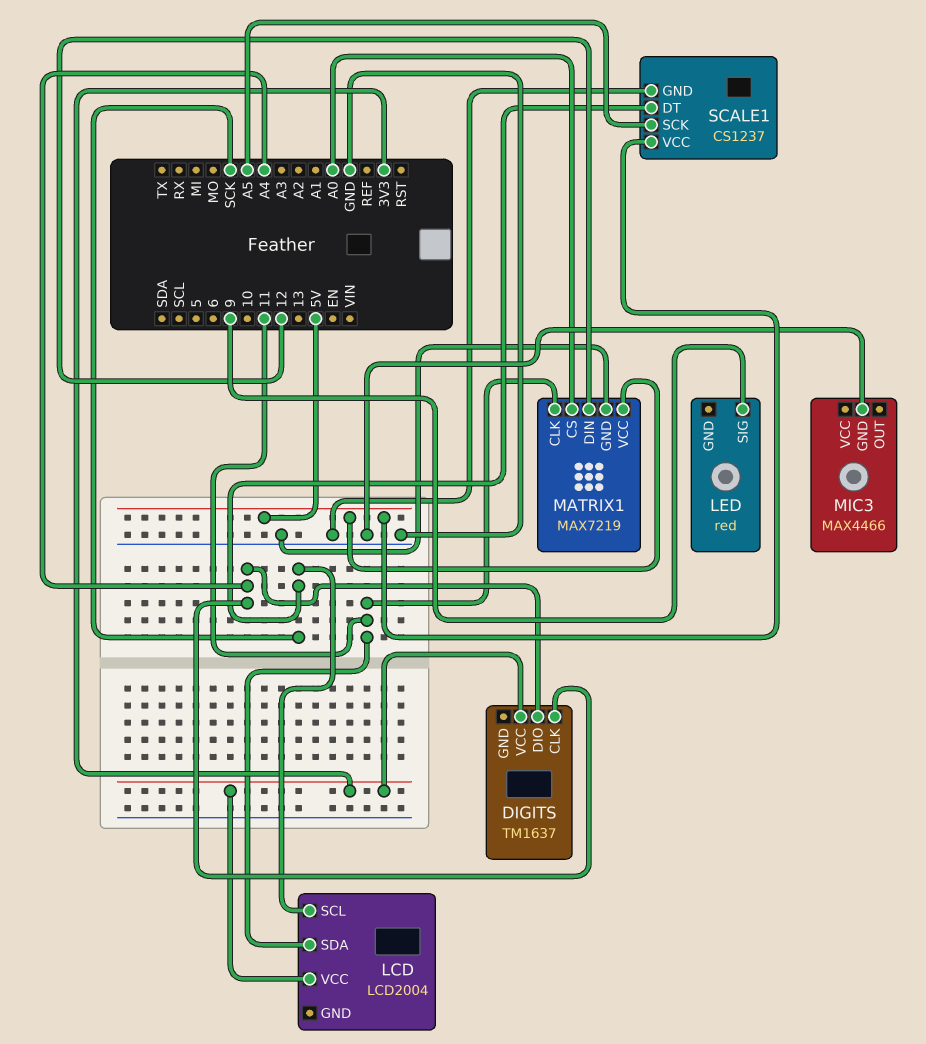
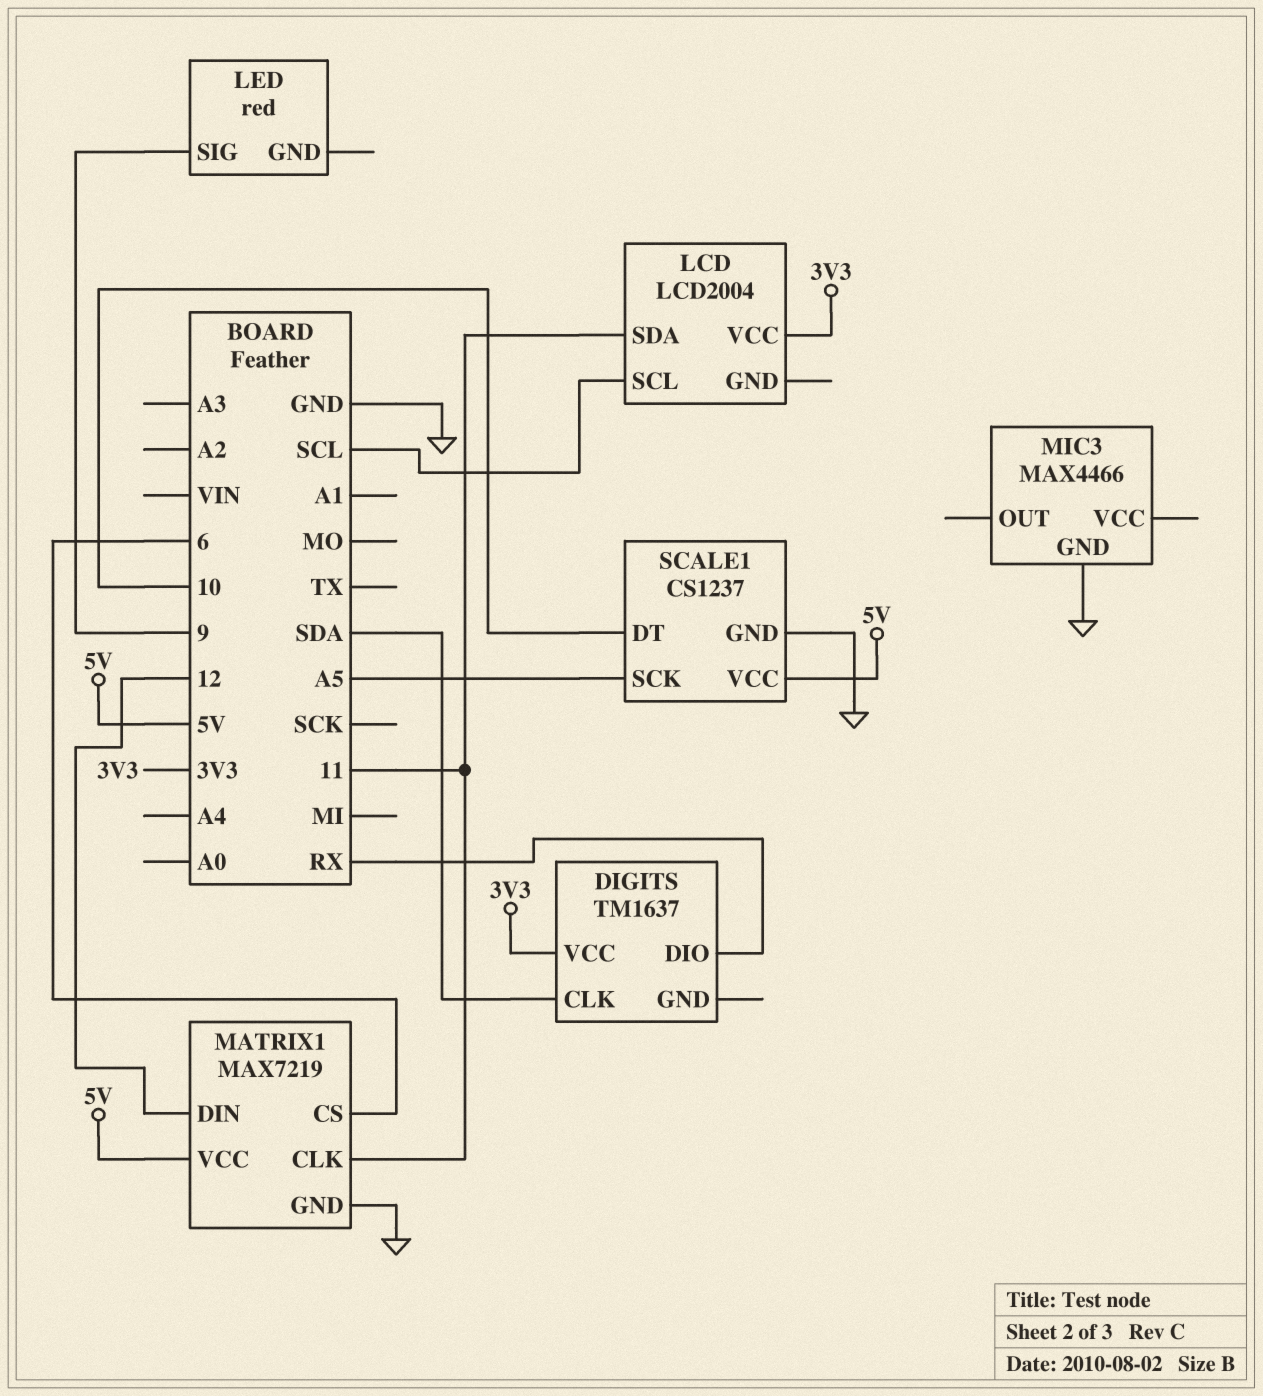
DIGITS pin CLK: A4 -> SDA
DIGITS pin DIO: A4 -> RX
LCD pin SCL: SCK -> SCL
MATRIX1 pin CS: A0 -> 6
SCALE1 pin DT: SCK -> 10

